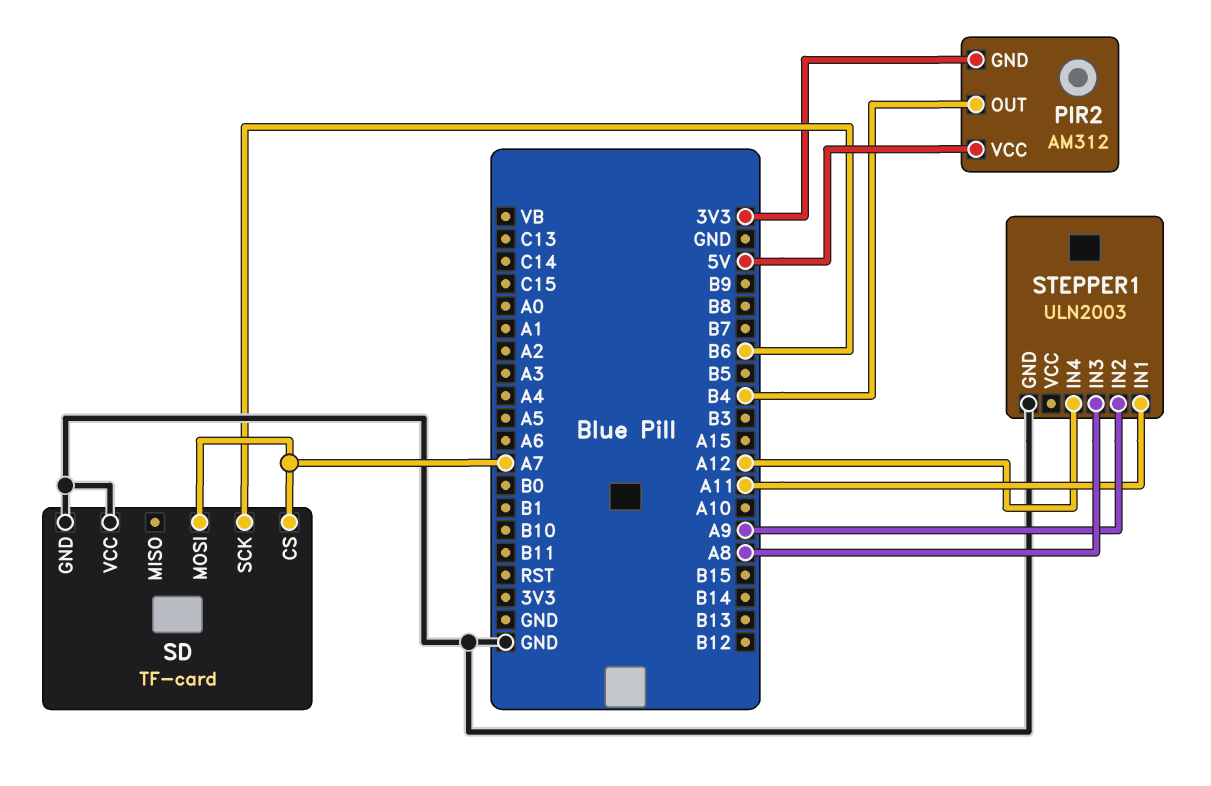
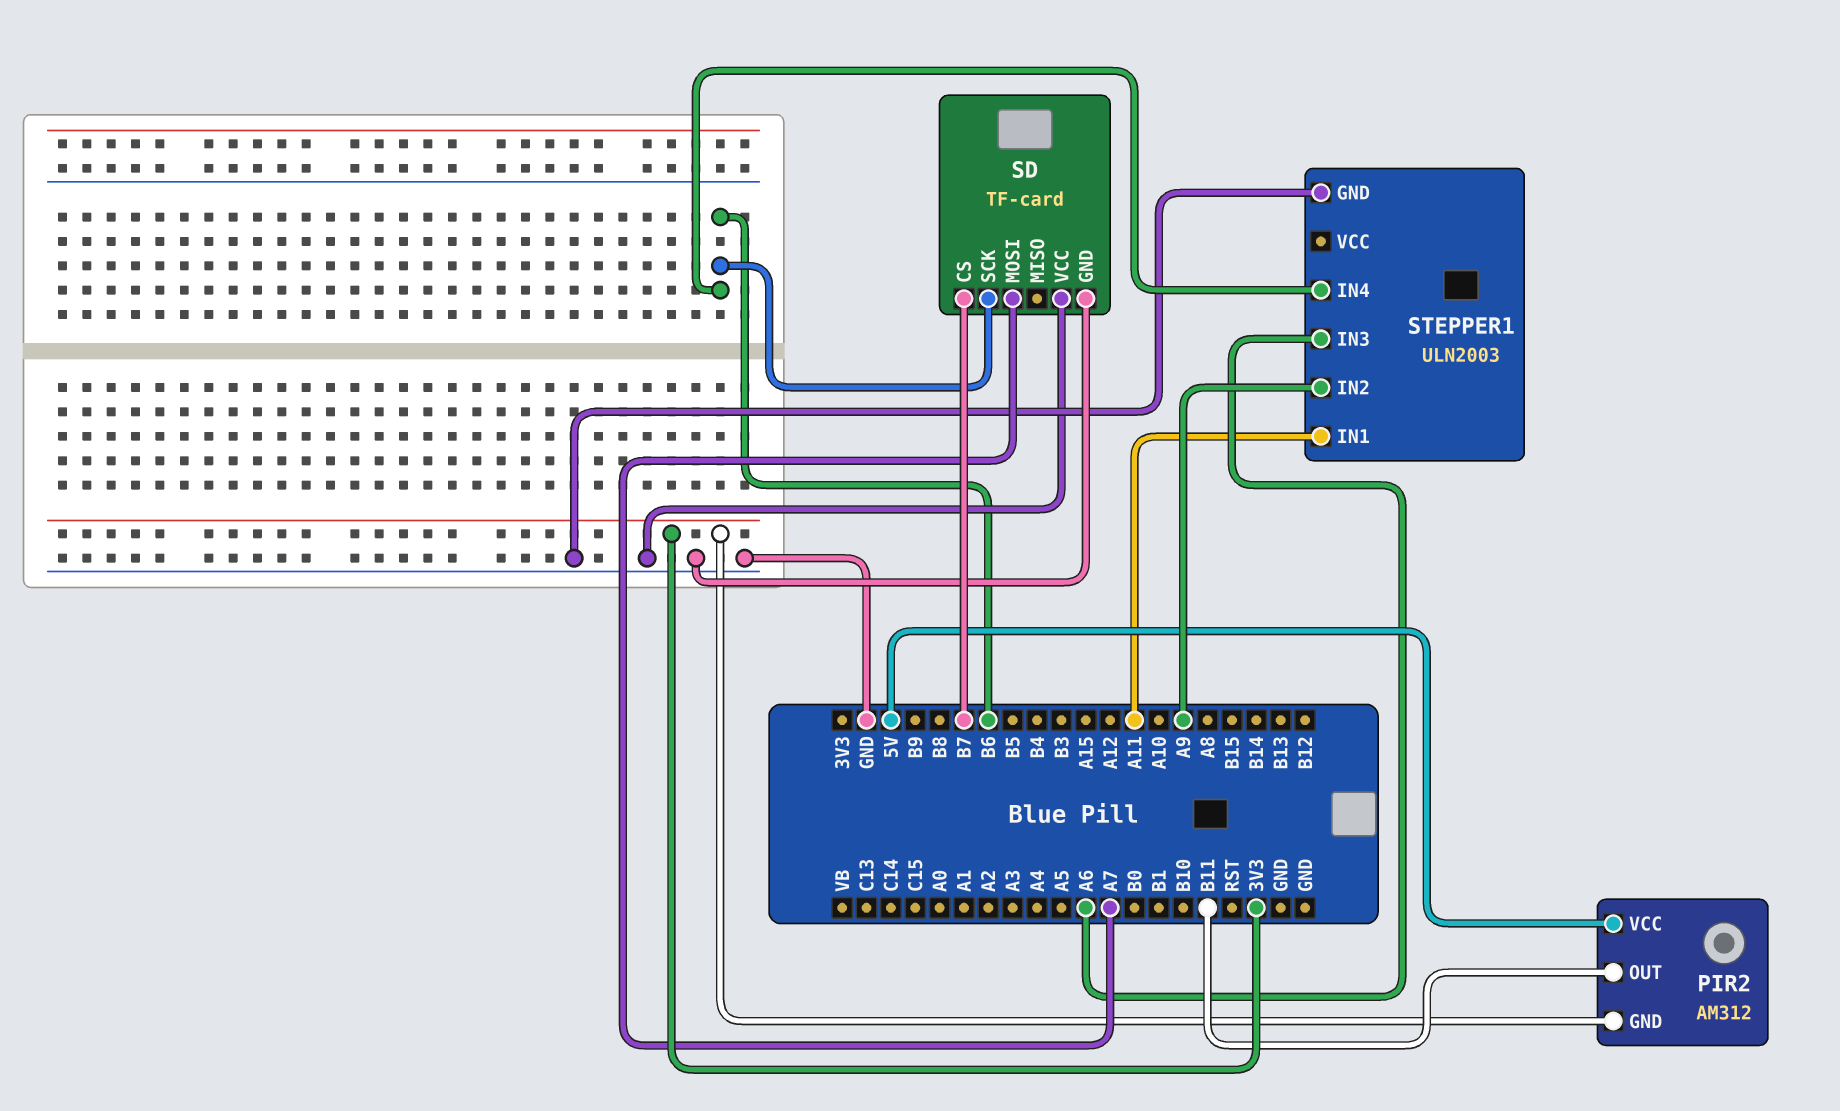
PIR2 pin OUT: B4 -> B11
SD pin CS: A7 -> B7
STEPPER1 pin IN3: A8 -> A6
STEPPER1 pin IN4: A12 -> B6

